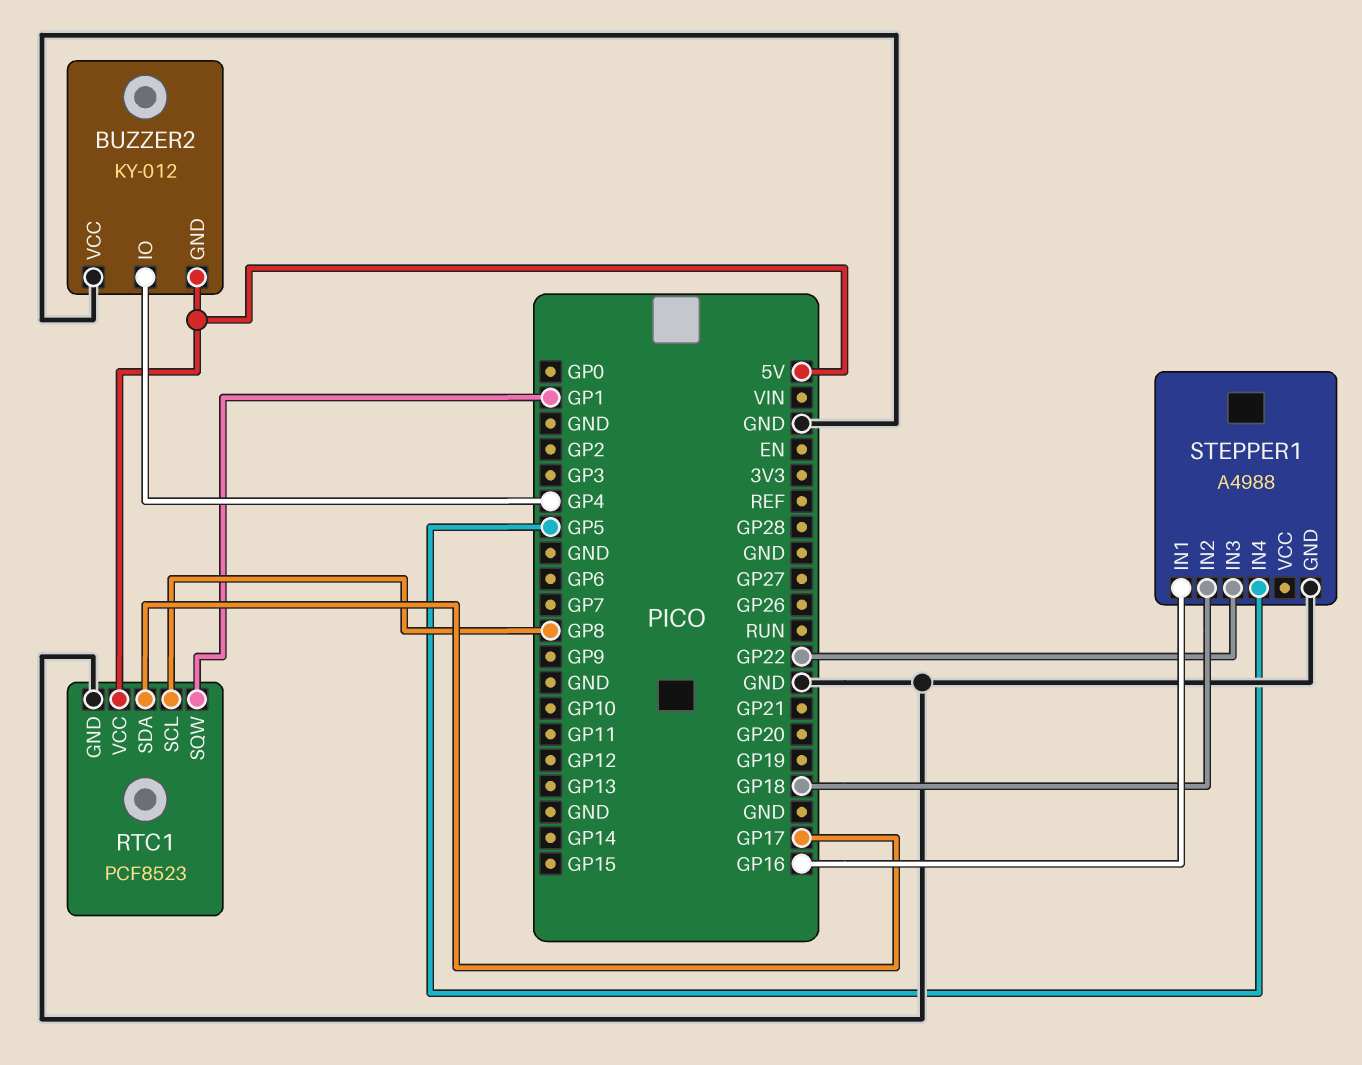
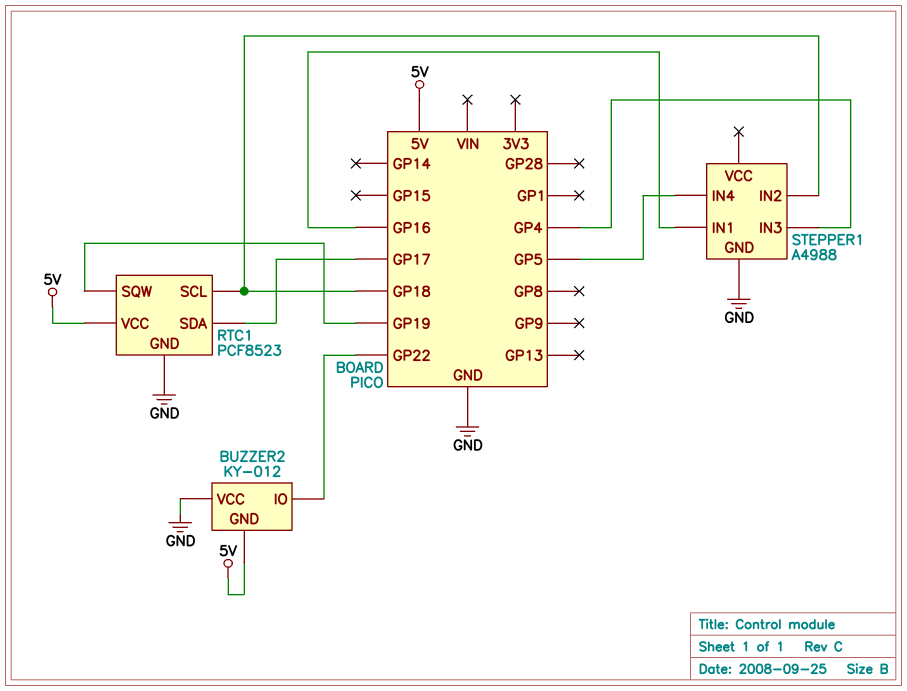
BUZZER2 pin IO: GP4 -> GP22
RTC1 pin SCL: GP8 -> GP18
RTC1 pin SQW: GP1 -> GP19
STEPPER1 pin IN3: GP22 -> GP4

